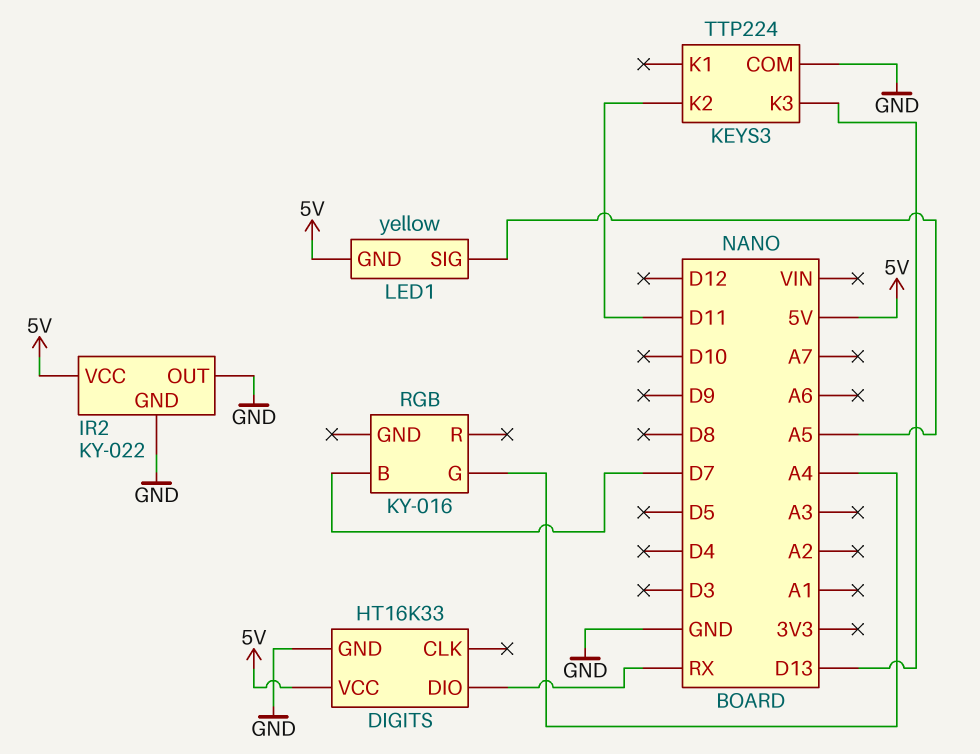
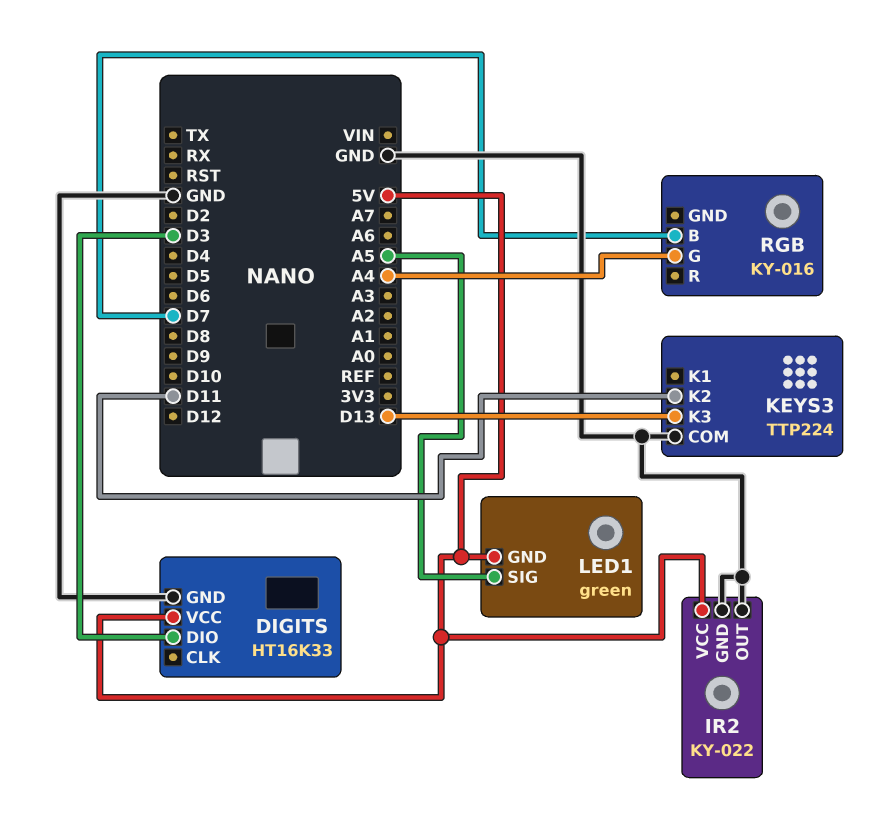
DIGITS pin DIO: RX -> D3
LED1: yellow -> green

